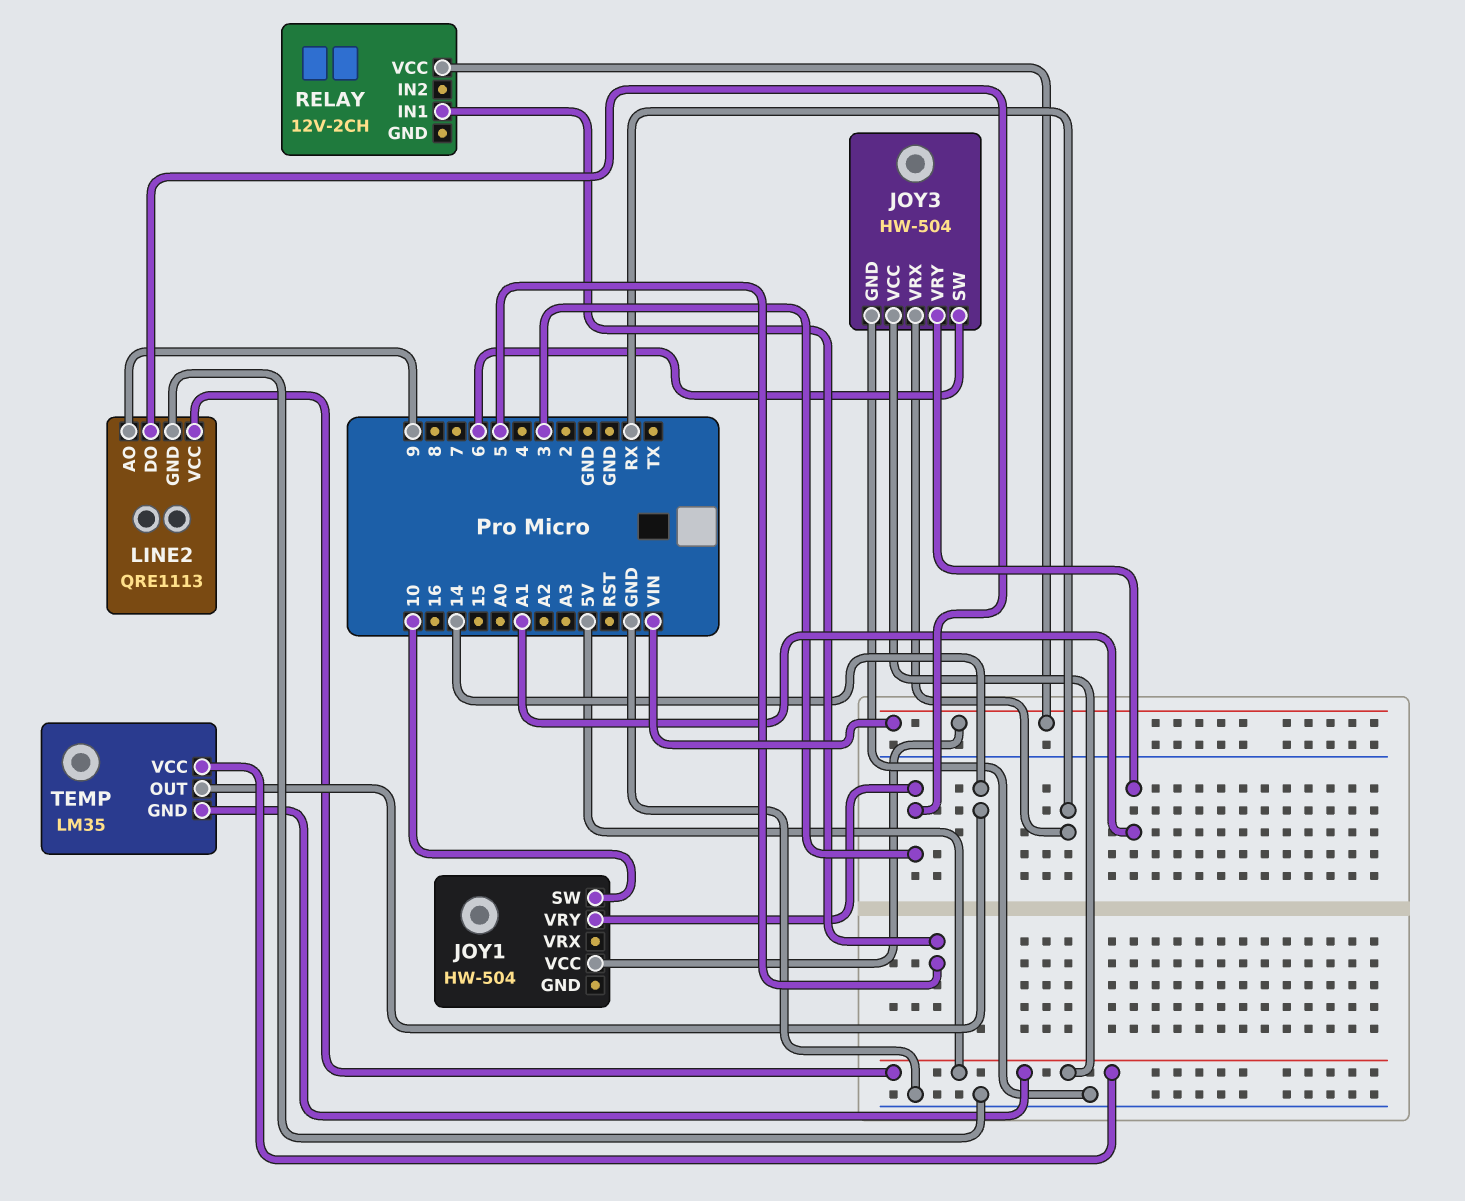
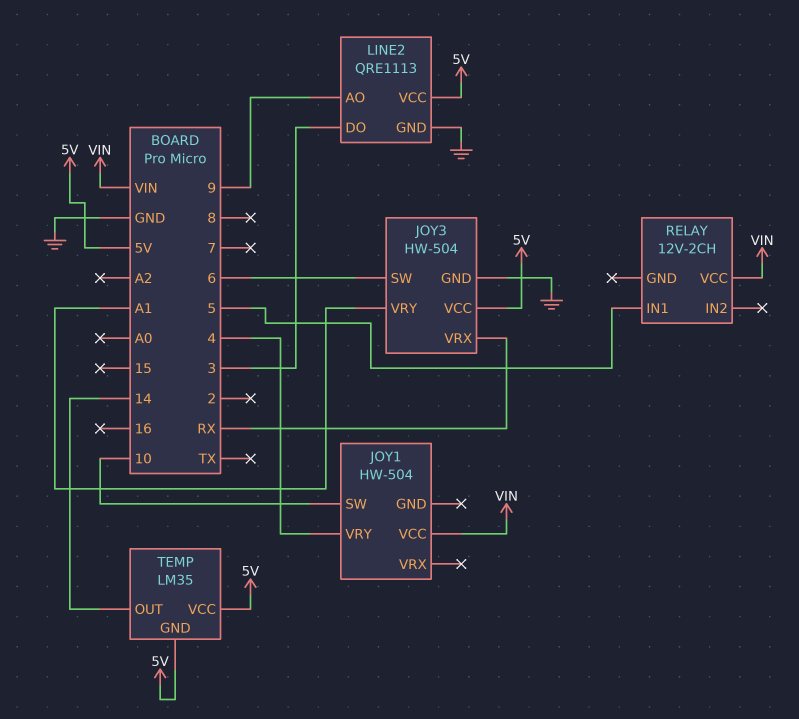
JOY1 pin VRY: 3 -> 4

